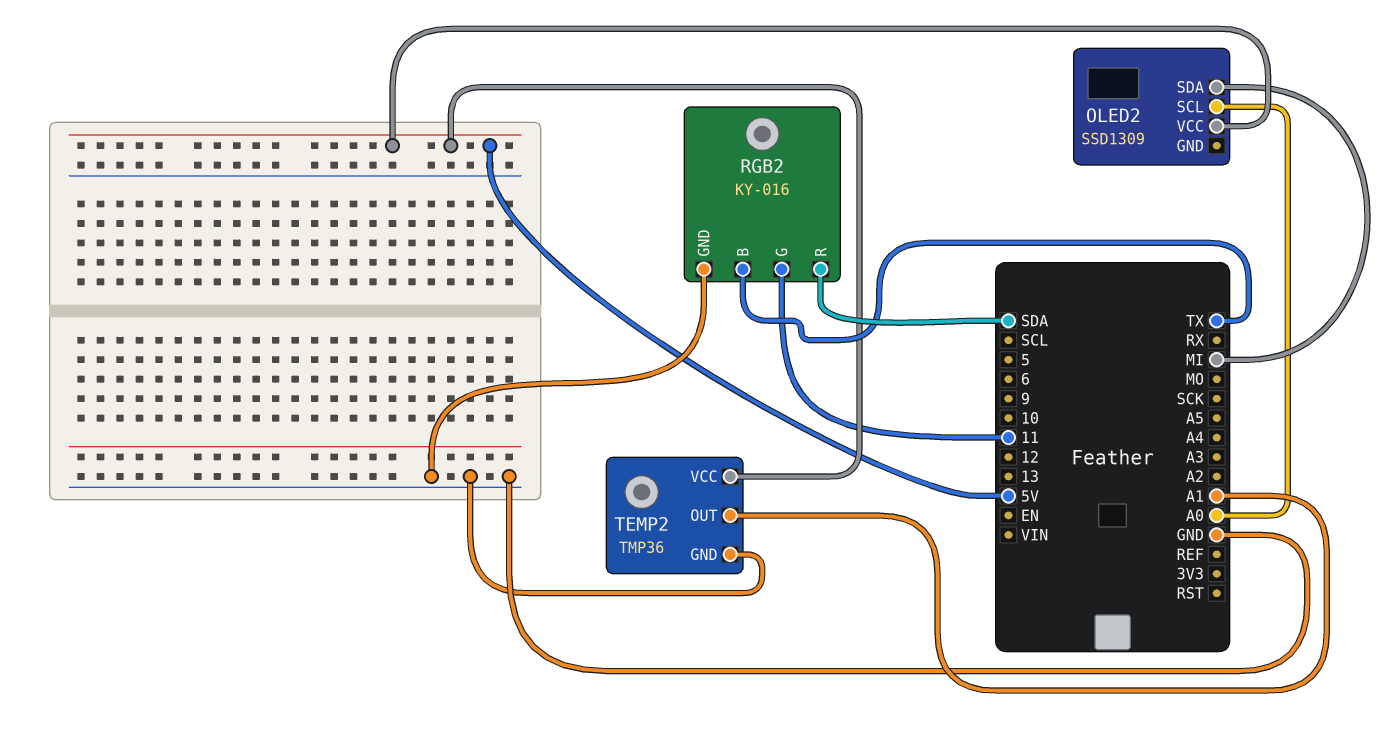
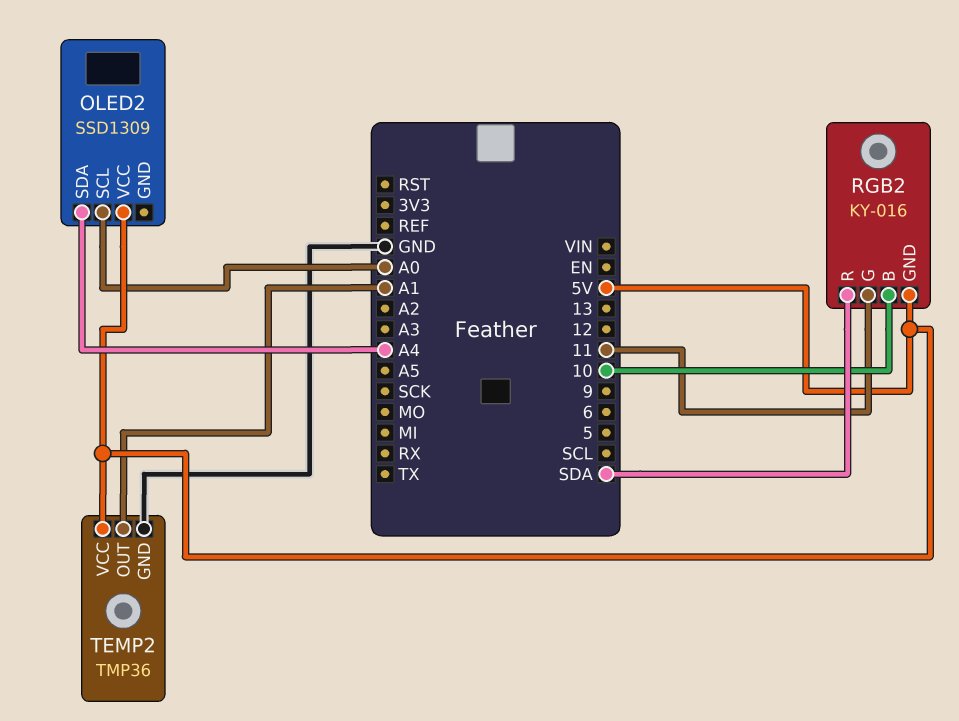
OLED2 pin SDA: MI -> A4
RGB2 pin B: TX -> 10
RGB2 pin GND: GND -> 5V

